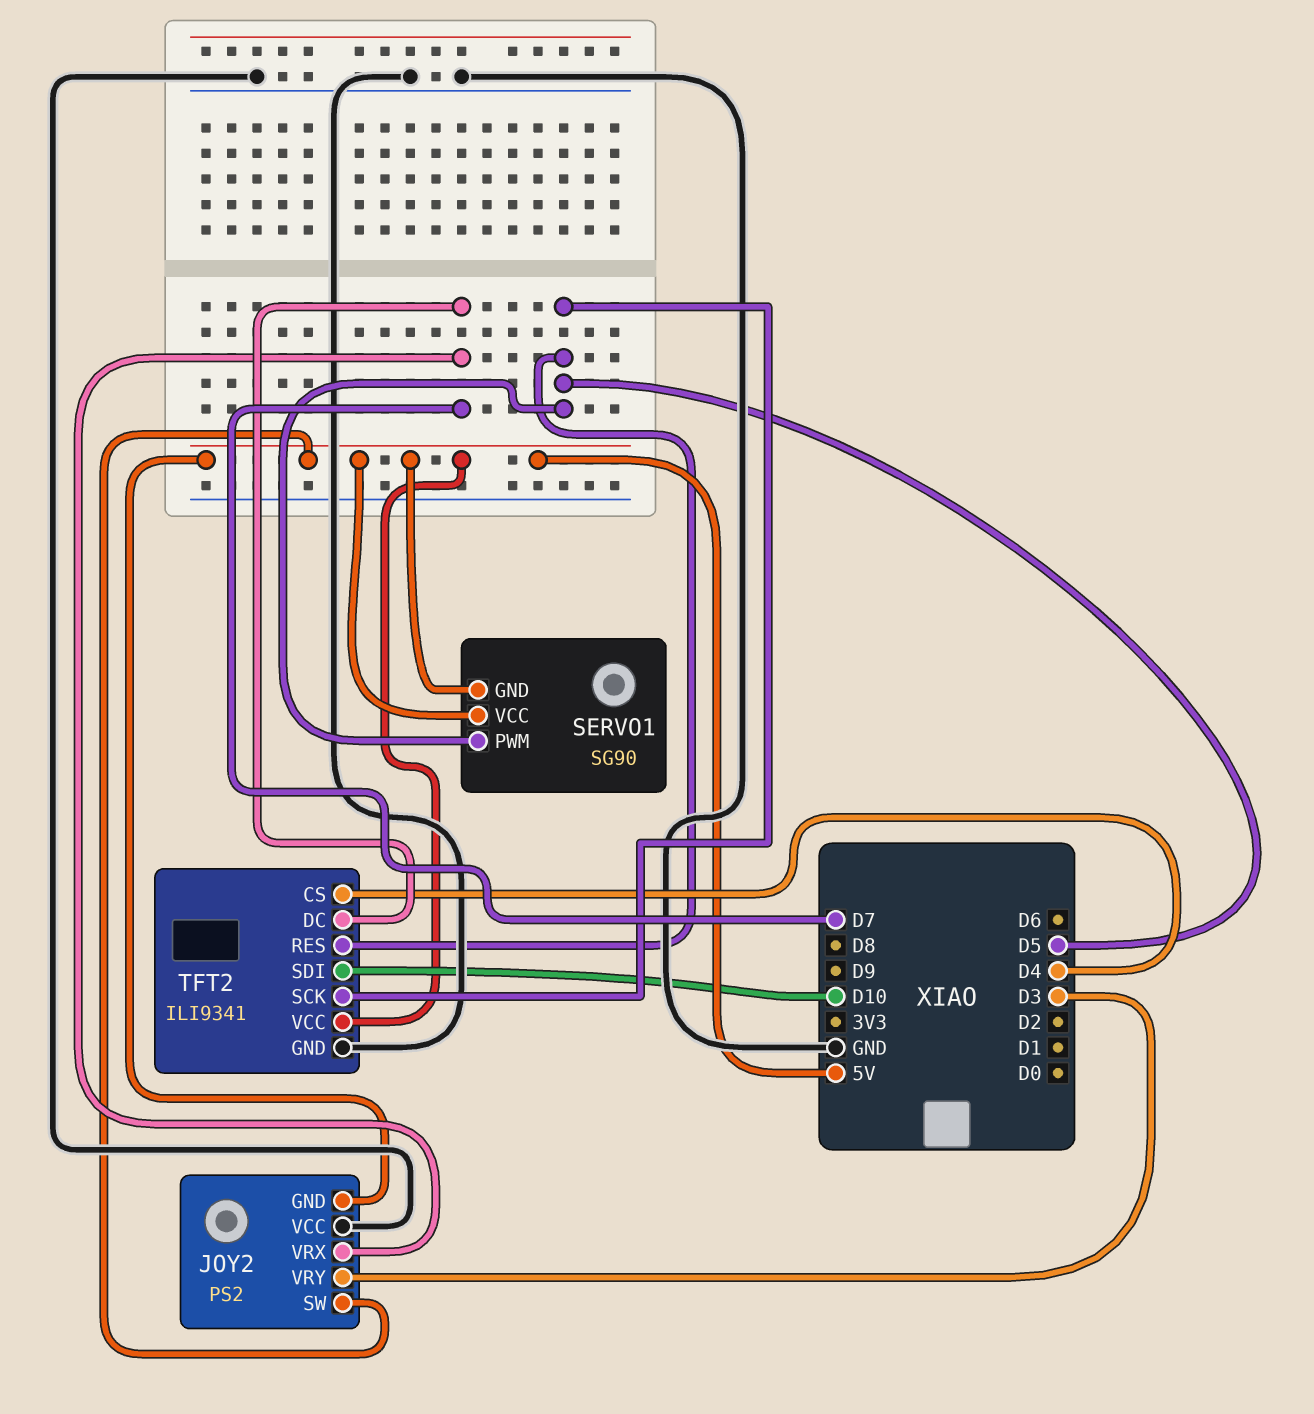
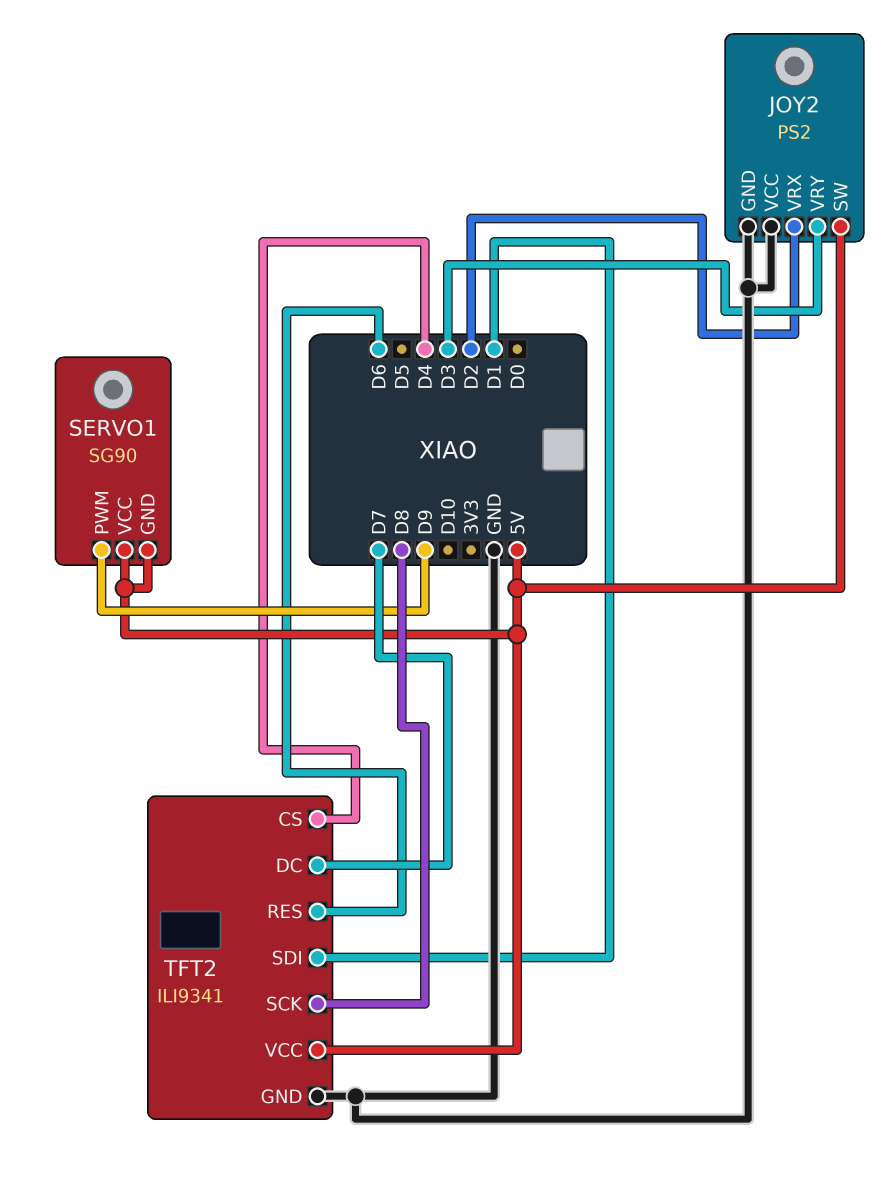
JOY2 pin GND: 5V -> GND
JOY2 pin VRX: D7 -> D2
SERVO1 pin PWM: D5 -> D9
TFT2 pin RES: D5 -> D6
TFT2 pin SCK: D5 -> D8
TFT2 pin SDI: D10 -> D1

